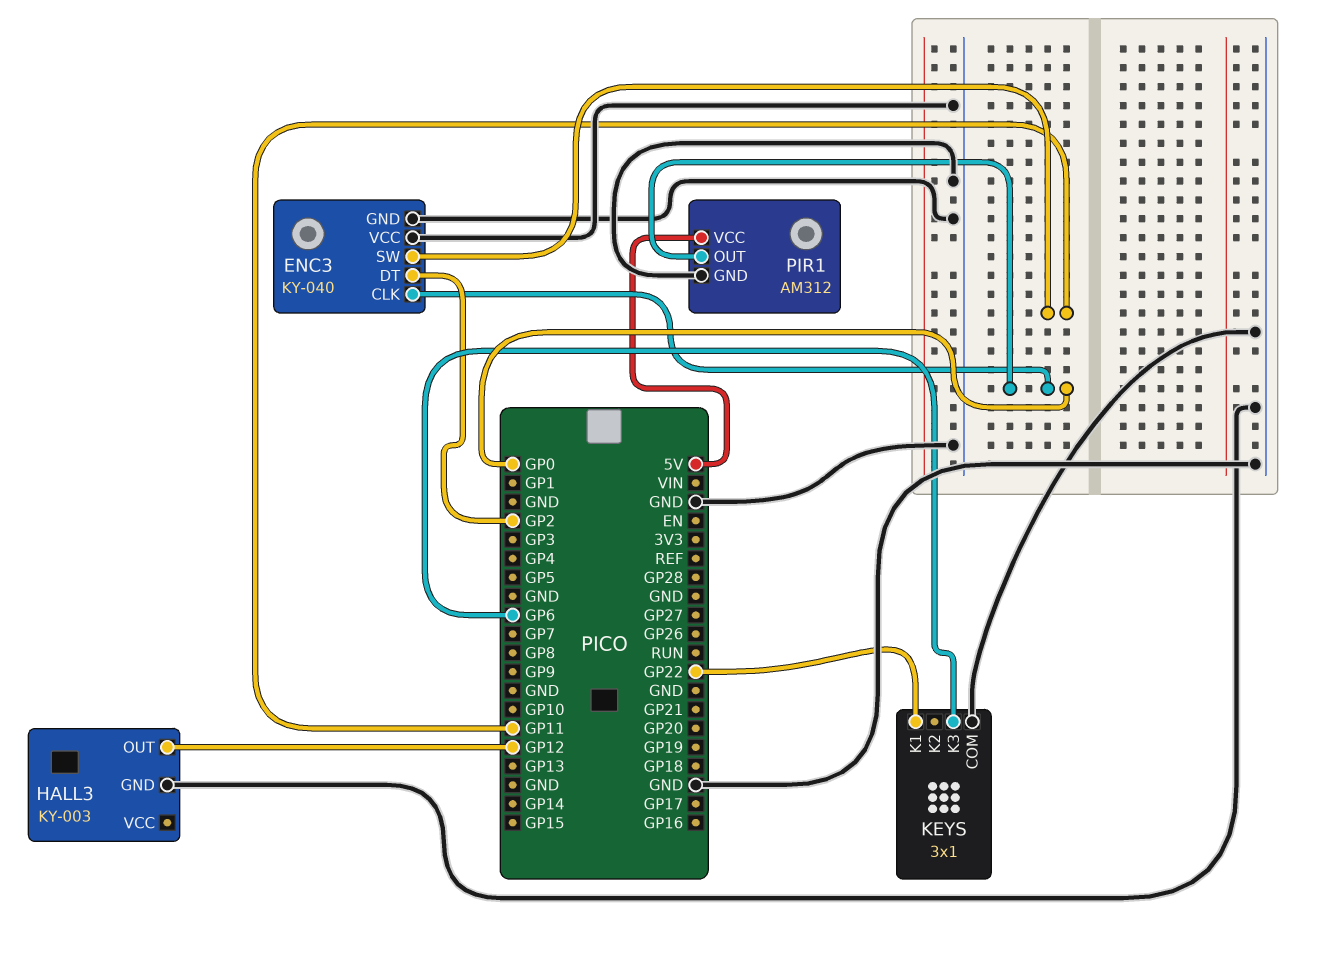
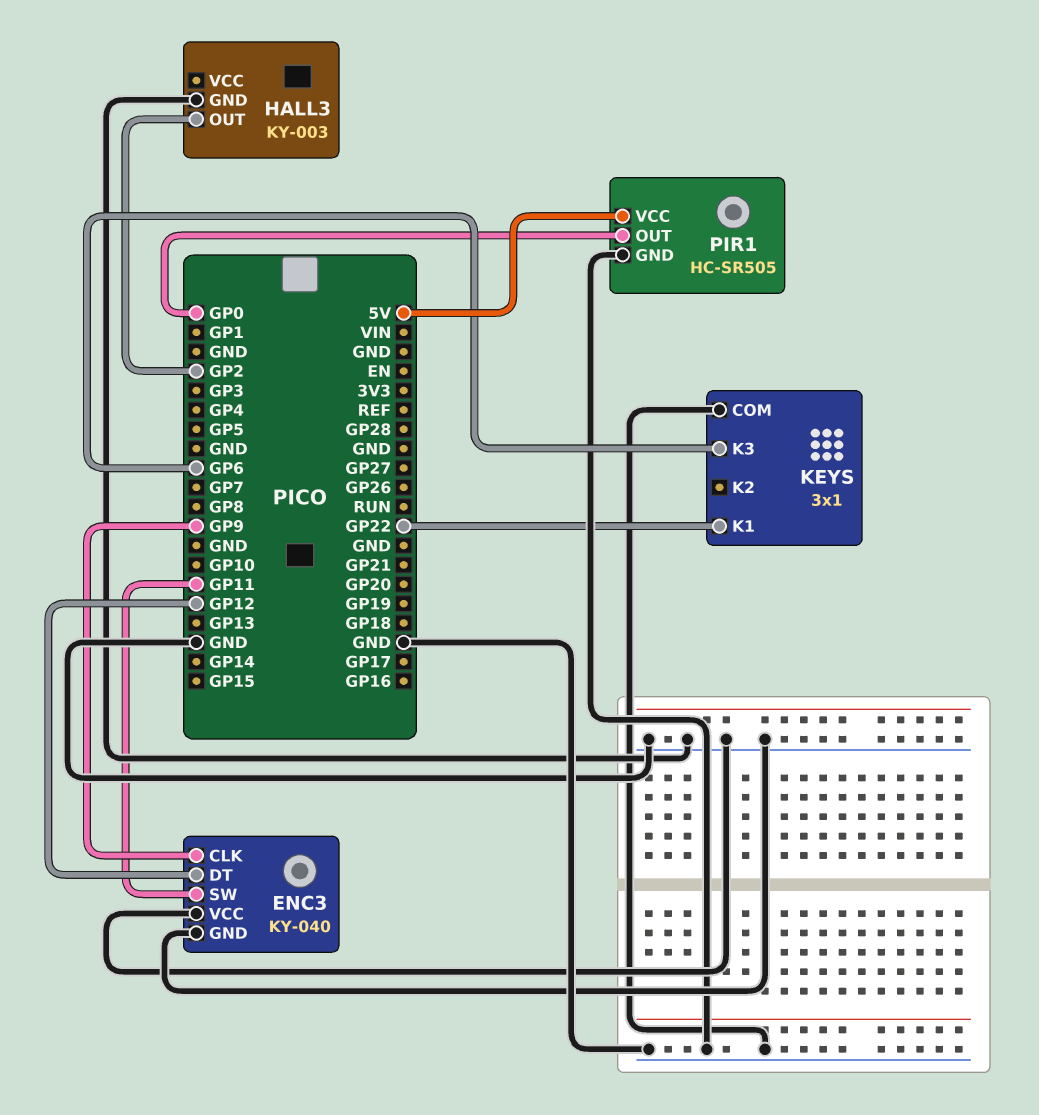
ENC3 pin CLK: GP0 -> GP9
ENC3 pin DT: GP2 -> GP12
HALL3 pin OUT: GP12 -> GP2
PIR1: AM312 -> HC-SR505

